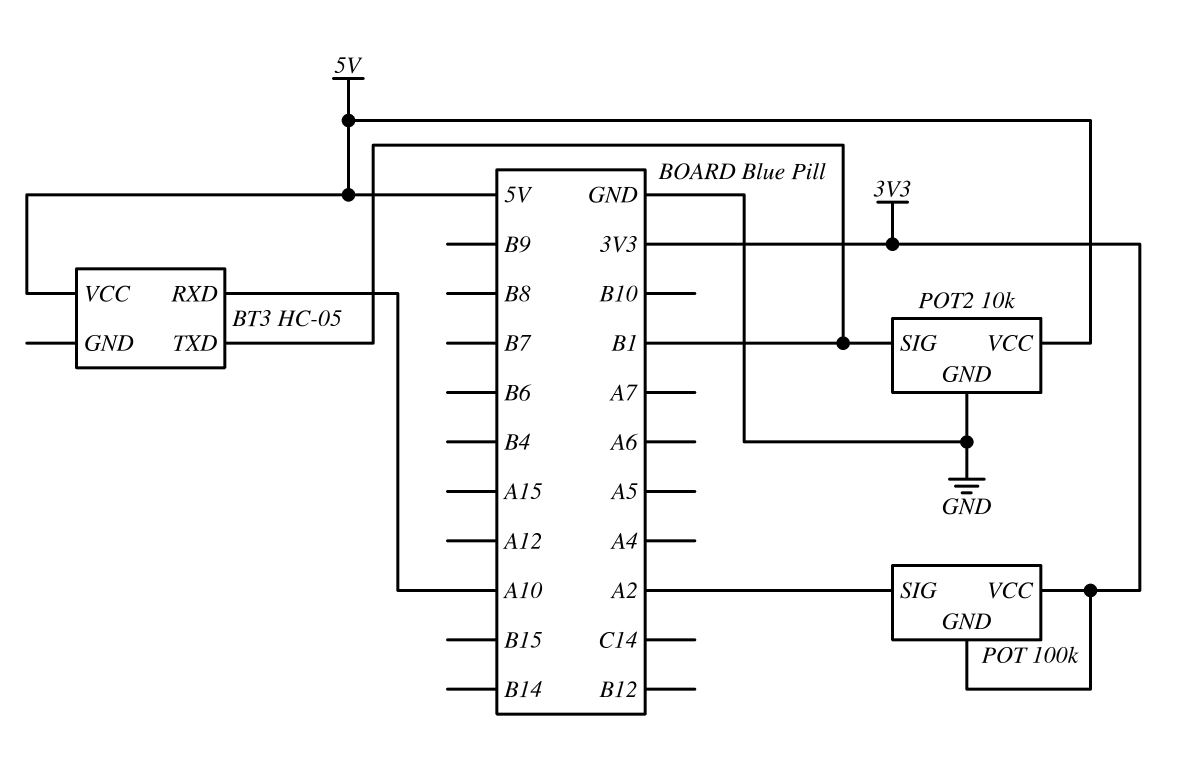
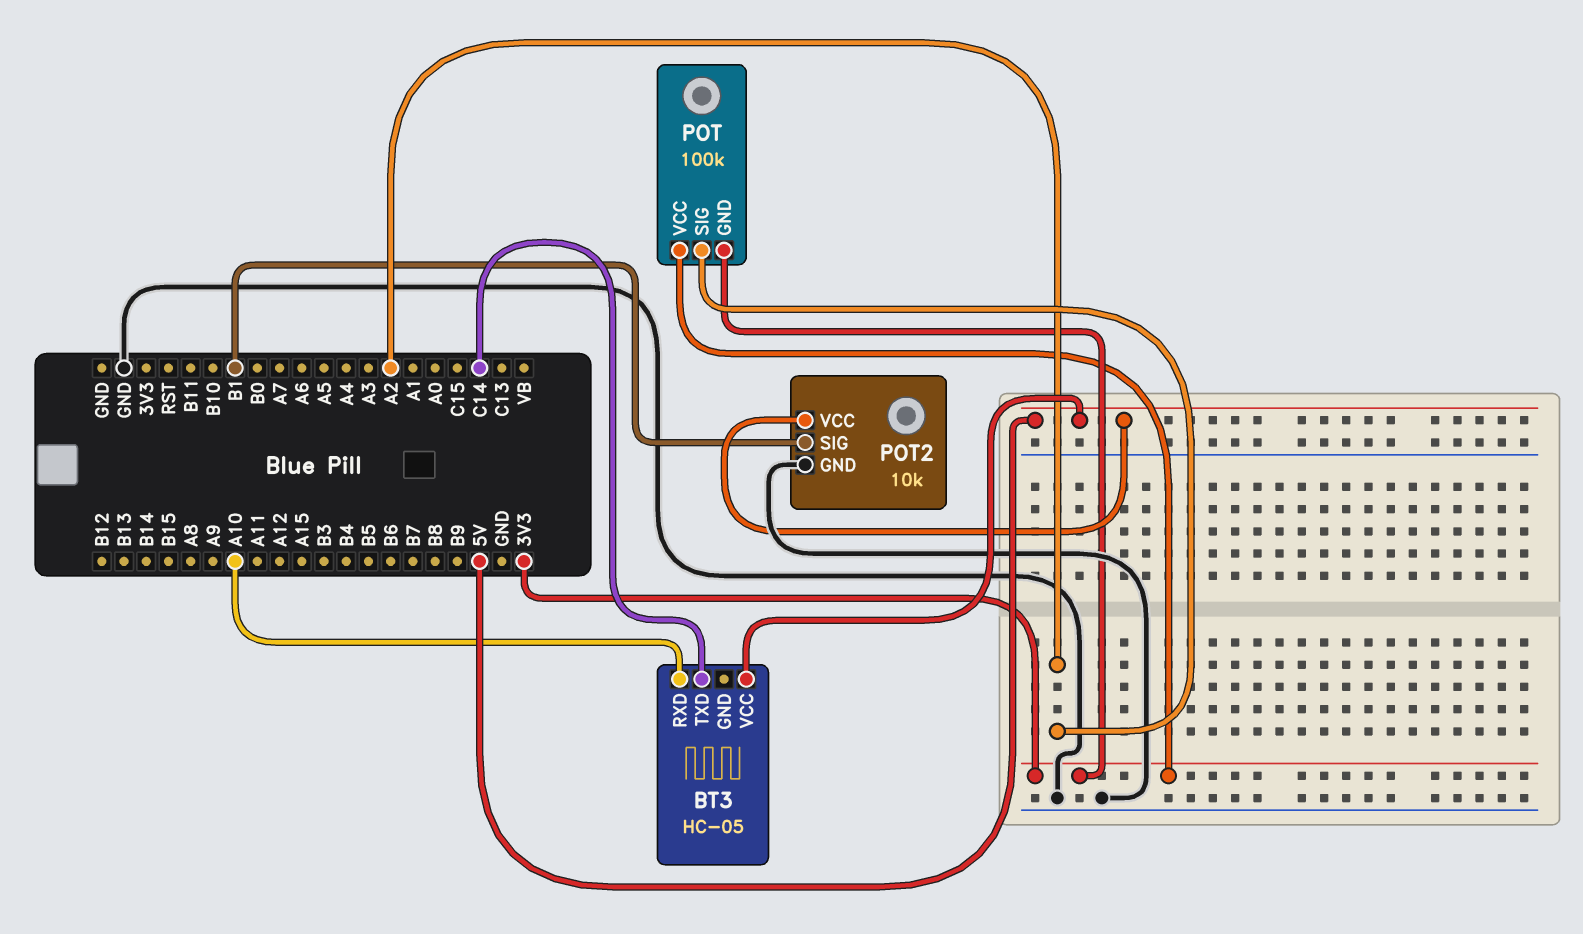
BT3 pin TXD: B1 -> C14

